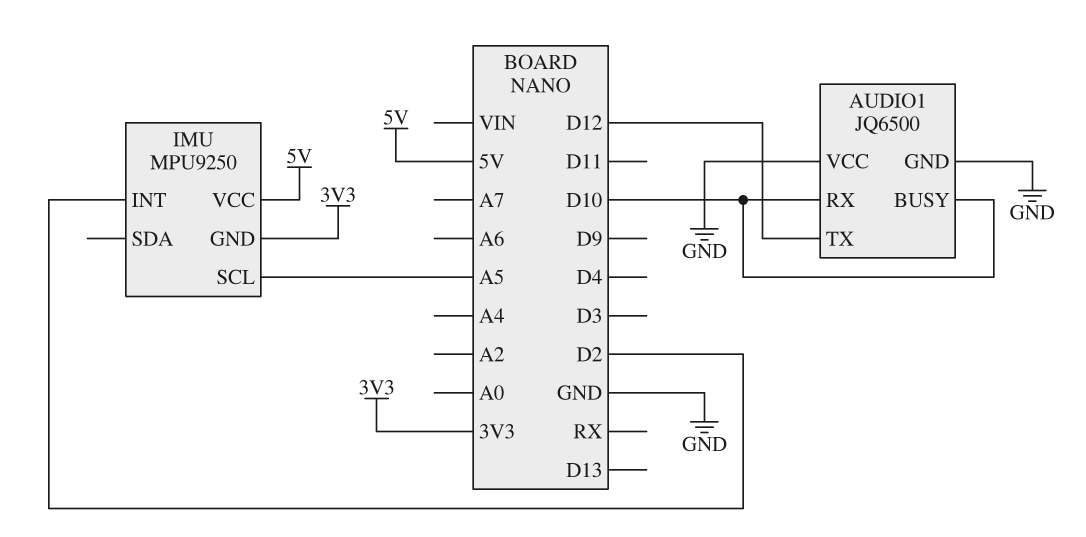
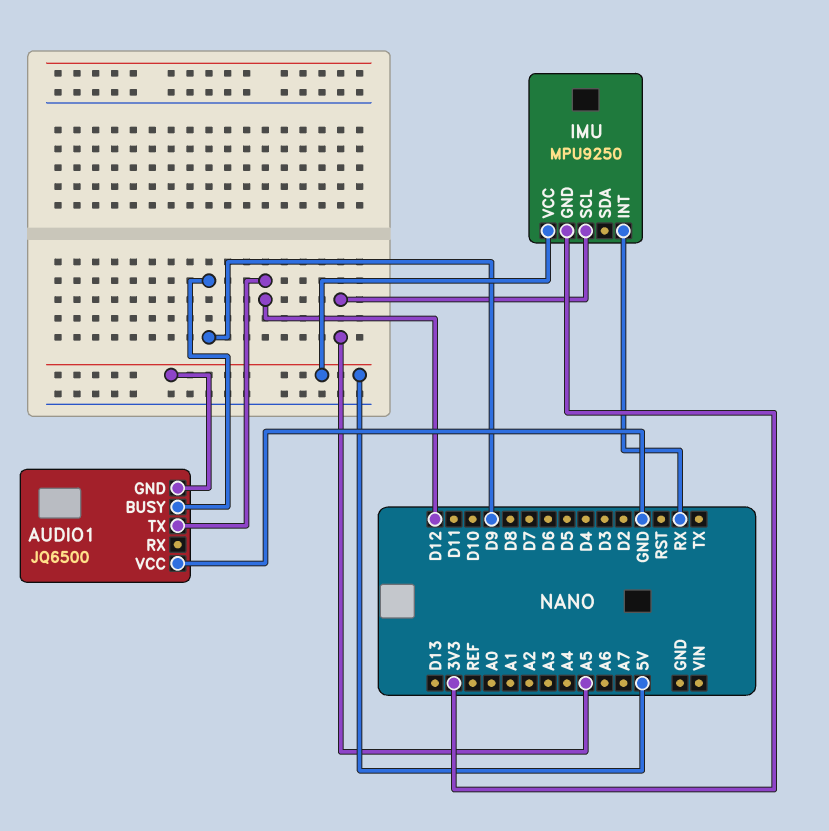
AUDIO1 pin BUSY: D10 -> D9
AUDIO1 pin GND: GND -> 5V
AUDIO1 pin RX: D10 -> none
IMU pin INT: D2 -> RX

